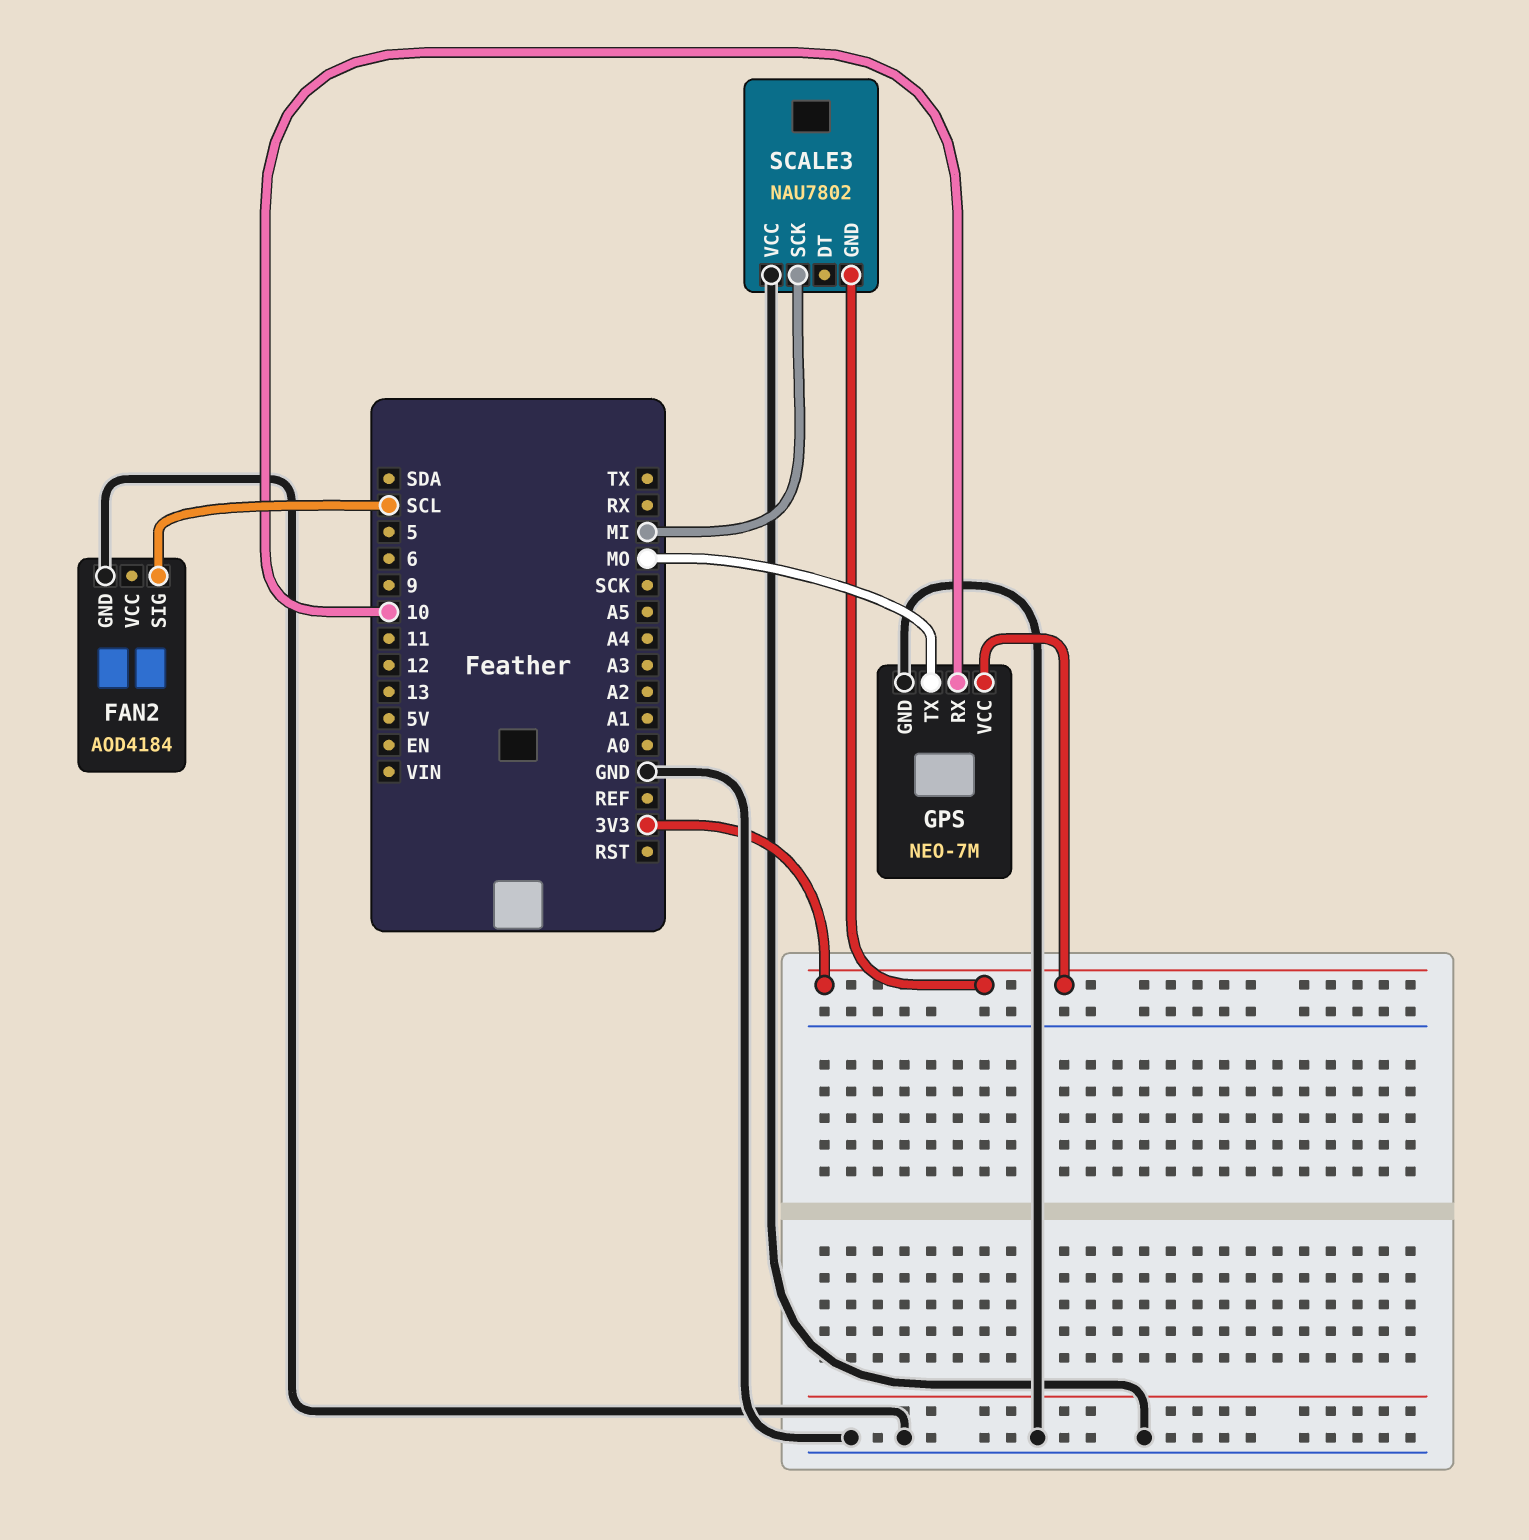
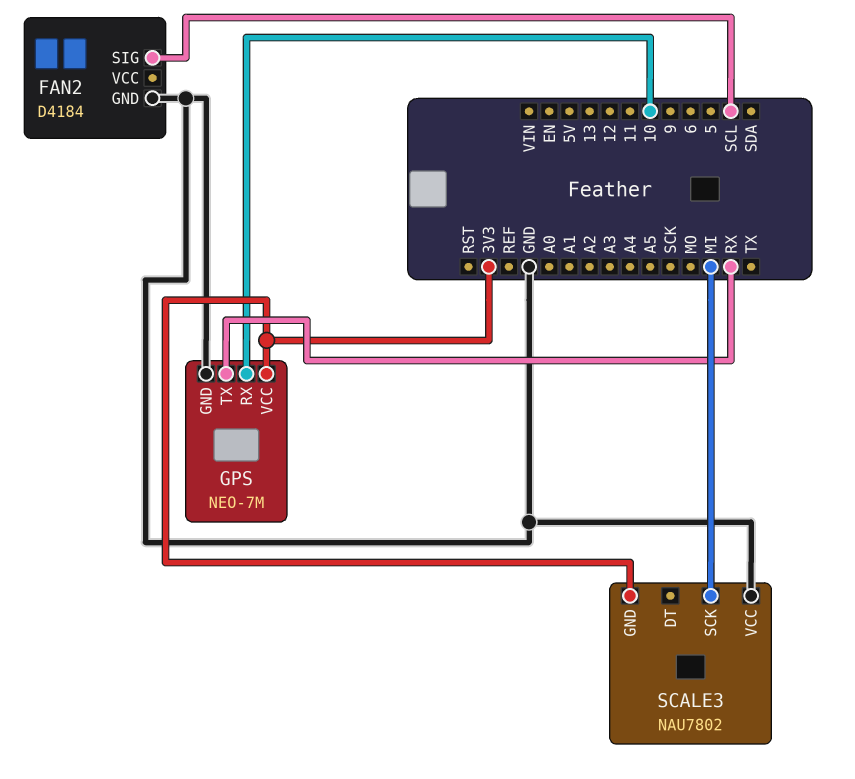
FAN2: AOD4184 -> D4184
GPS pin TX: MO -> RX

